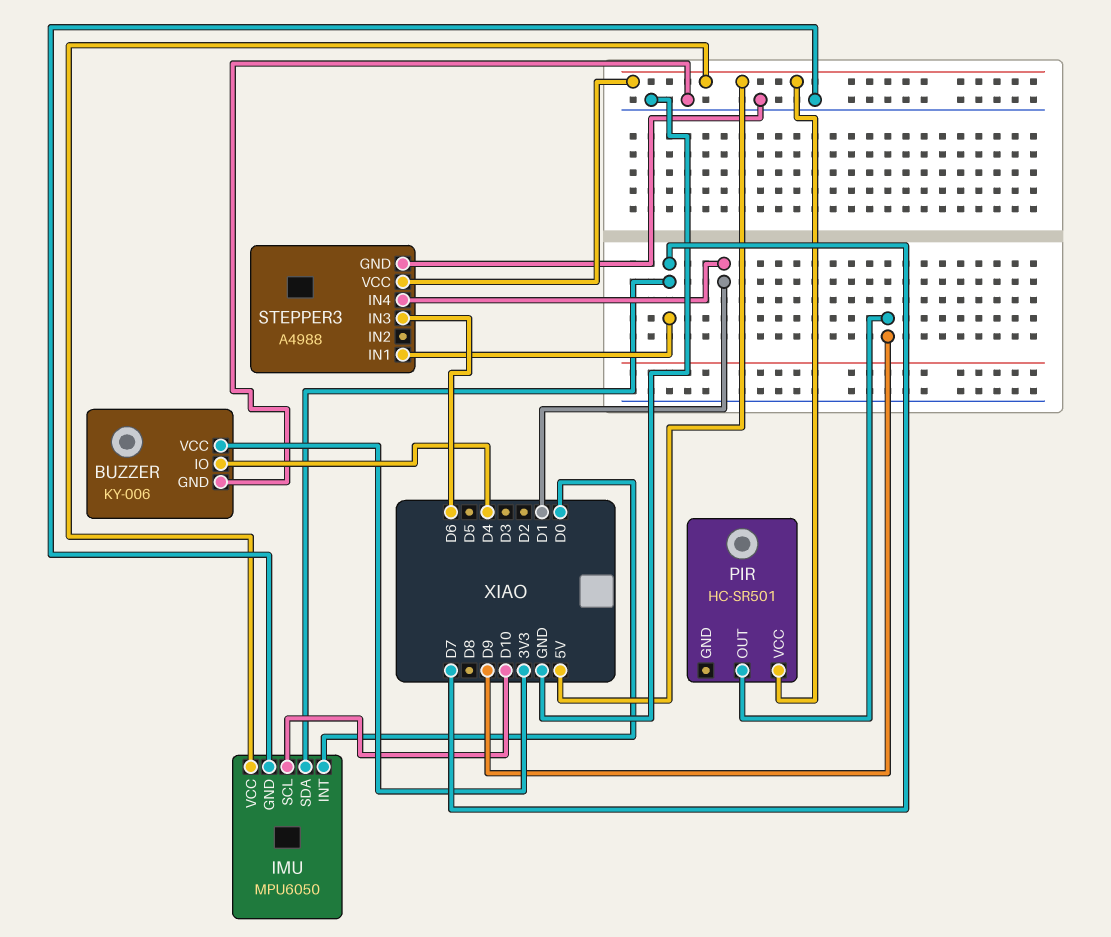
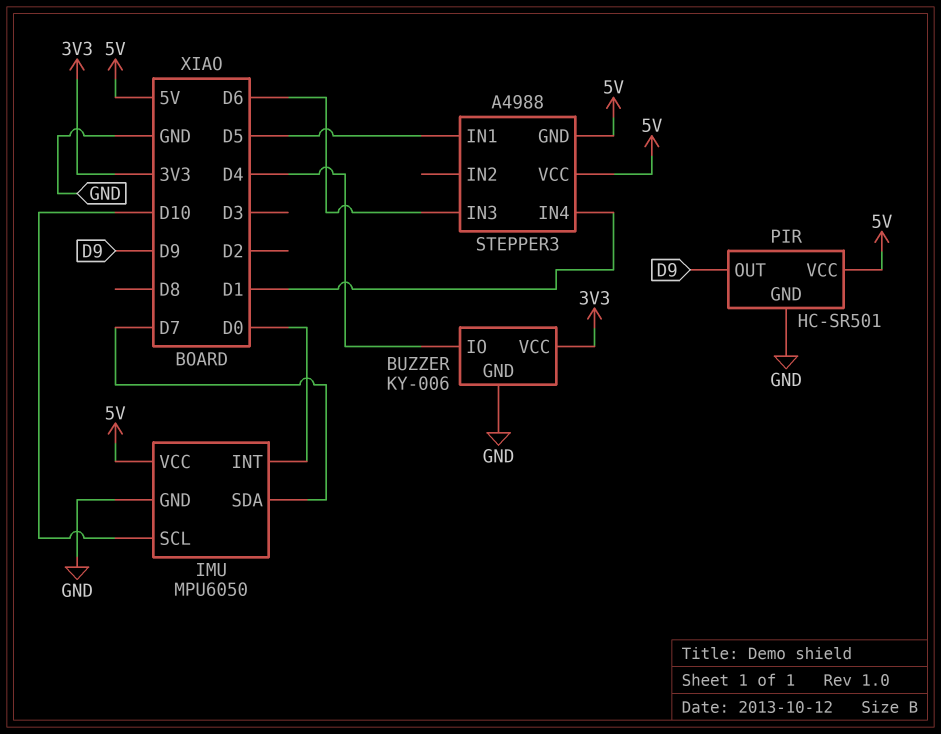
PIR pin GND: none -> GND
STEPPER3 pin GND: GND -> 5V
STEPPER3 pin IN1: D7 -> D5

